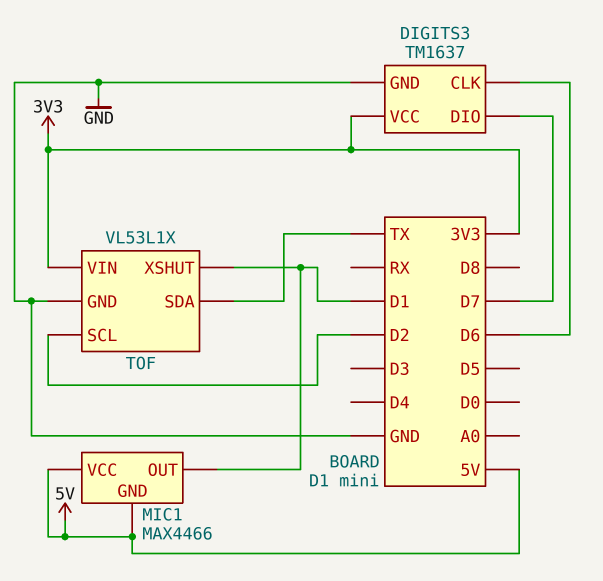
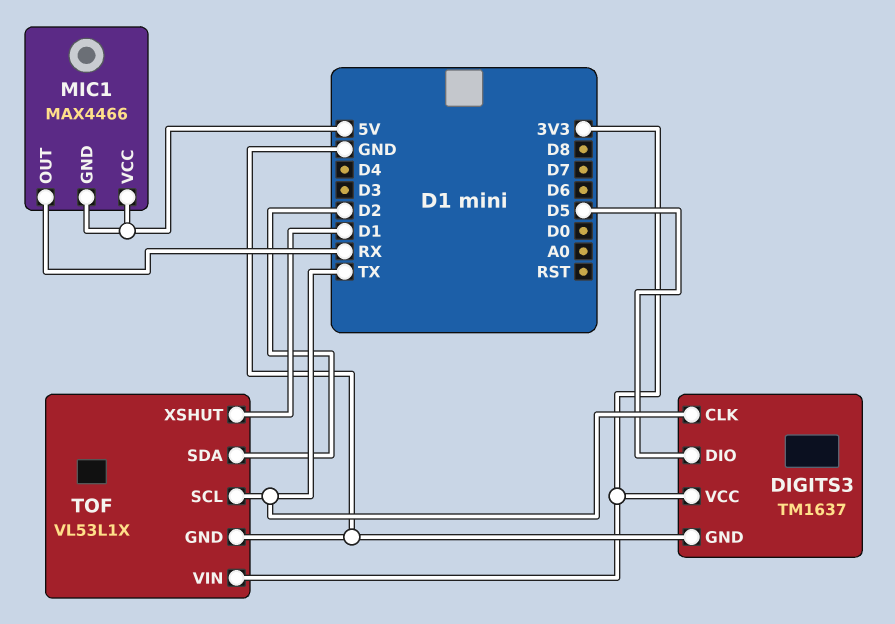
DIGITS3 pin CLK: D6 -> TX
DIGITS3 pin DIO: D7 -> D5
MIC1 pin OUT: D1 -> RX
TOF pin SCL: D2 -> TX
TOF pin SDA: TX -> D2

